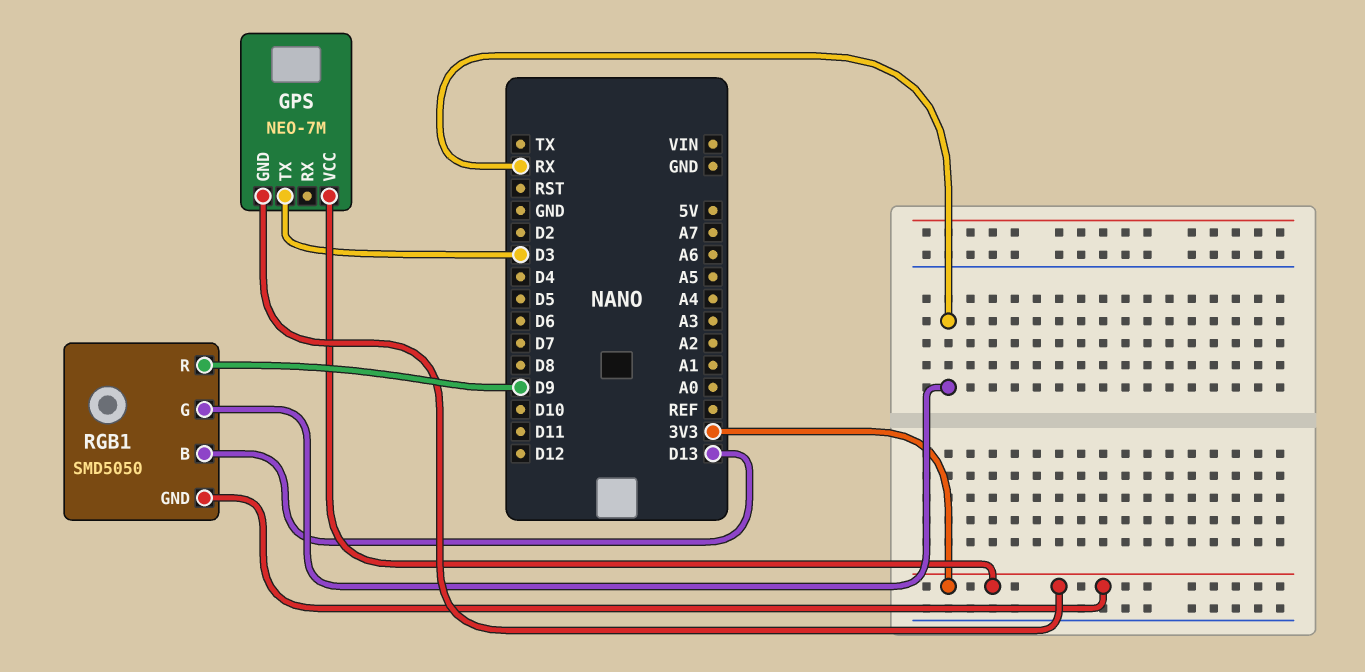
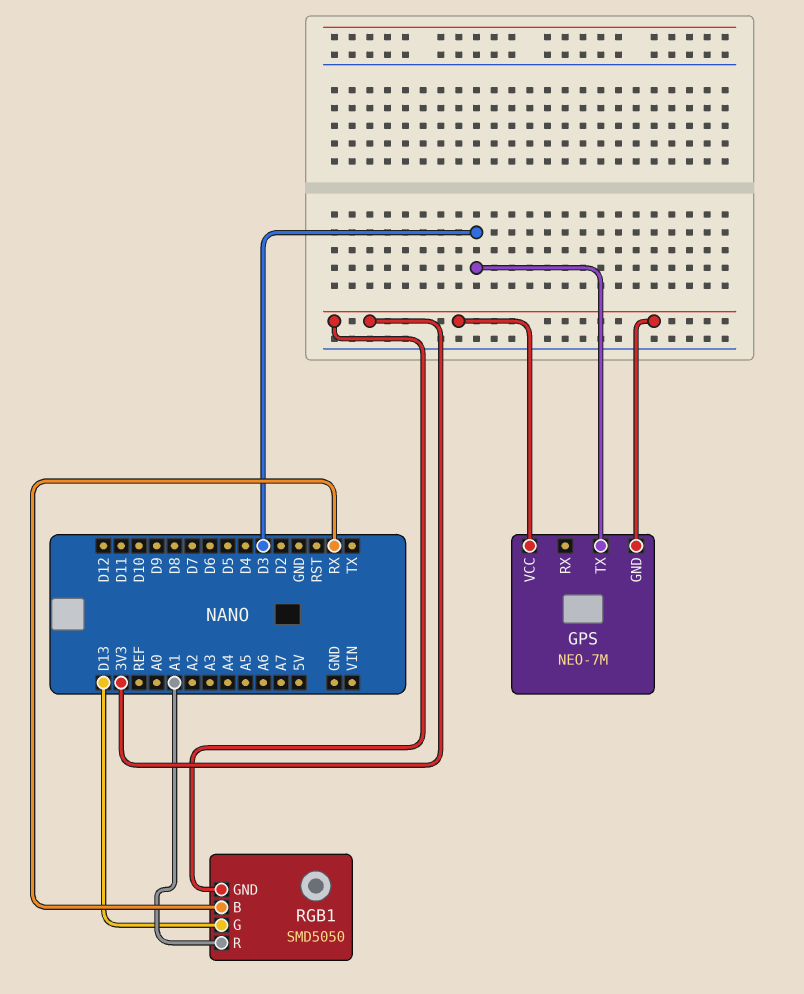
RGB1 pin B: D13 -> RX
RGB1 pin G: RX -> D13
RGB1 pin R: D9 -> A1

